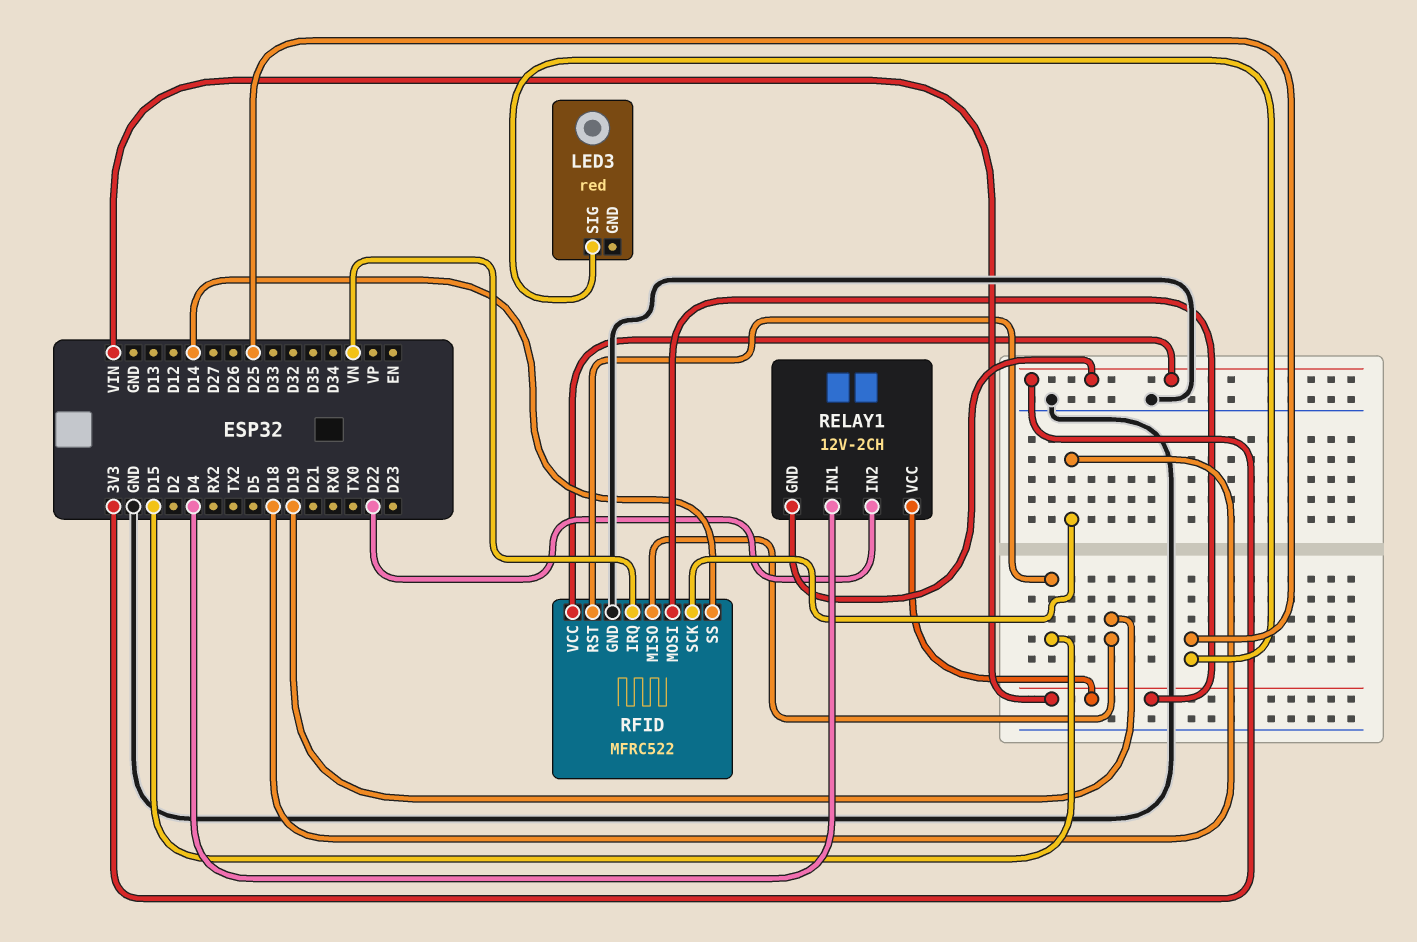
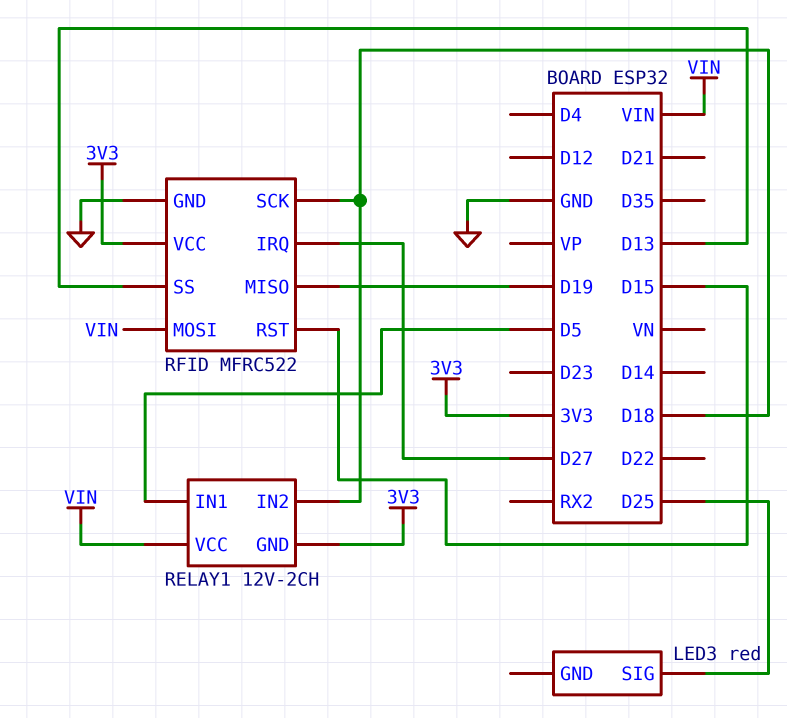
RELAY1 pin IN1: D4 -> D5
RELAY1 pin IN2: D22 -> D18
RFID pin IRQ: VN -> D27
RFID pin SS: D14 -> D13

